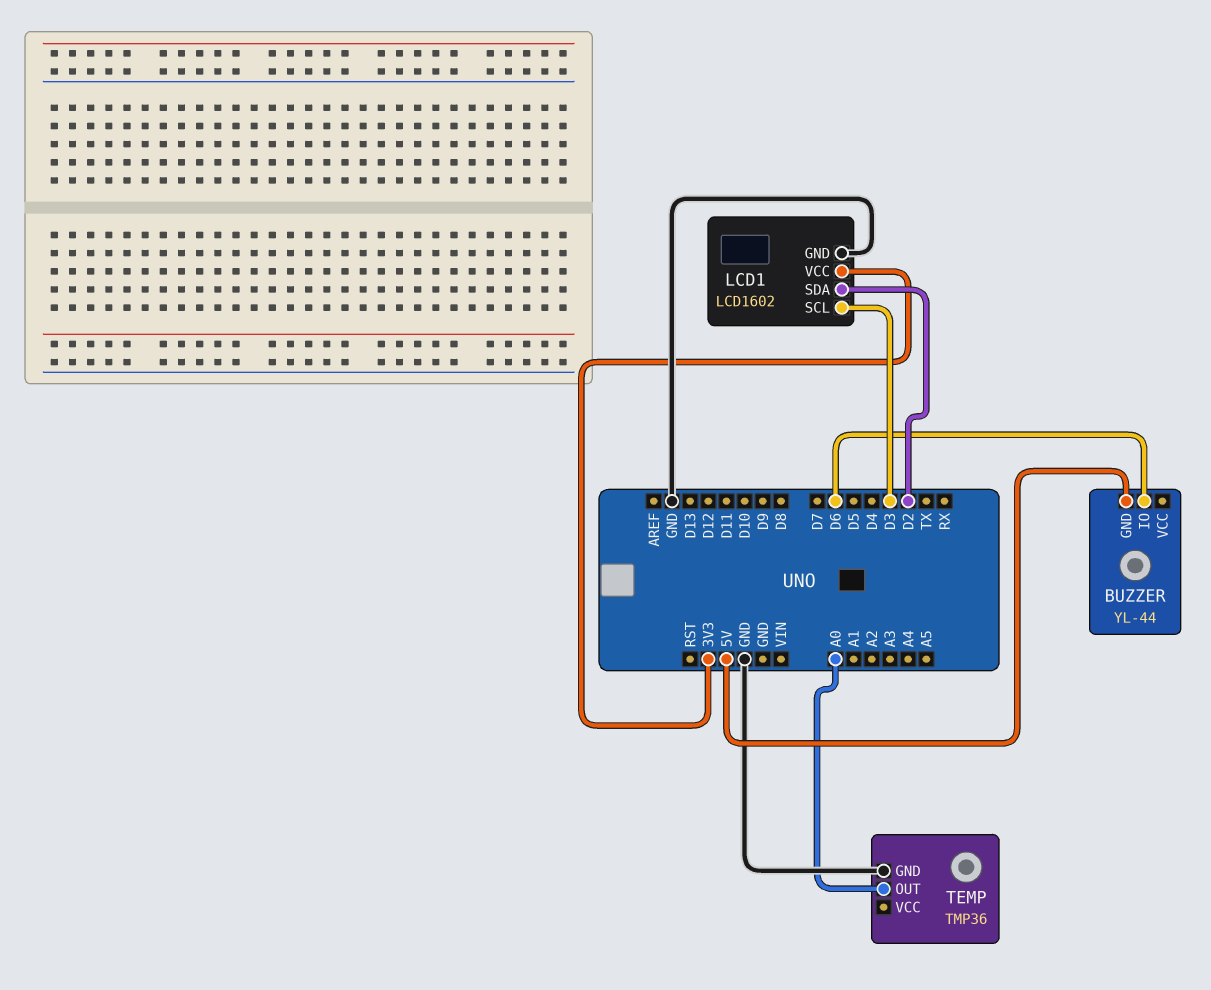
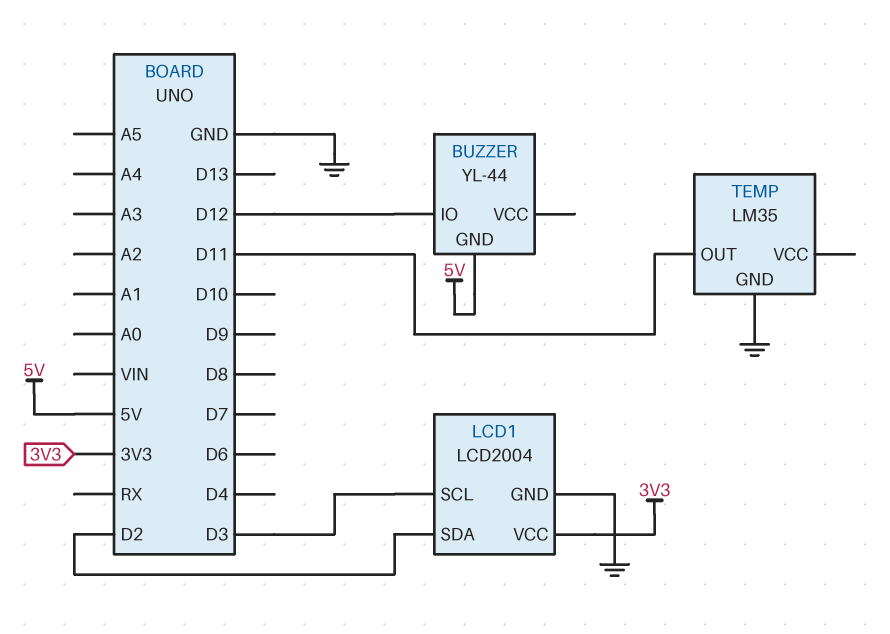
BUZZER pin IO: D6 -> D12
LCD1: LCD1602 -> LCD2004
TEMP: TMP36 -> LM35
TEMP pin OUT: A0 -> D11

